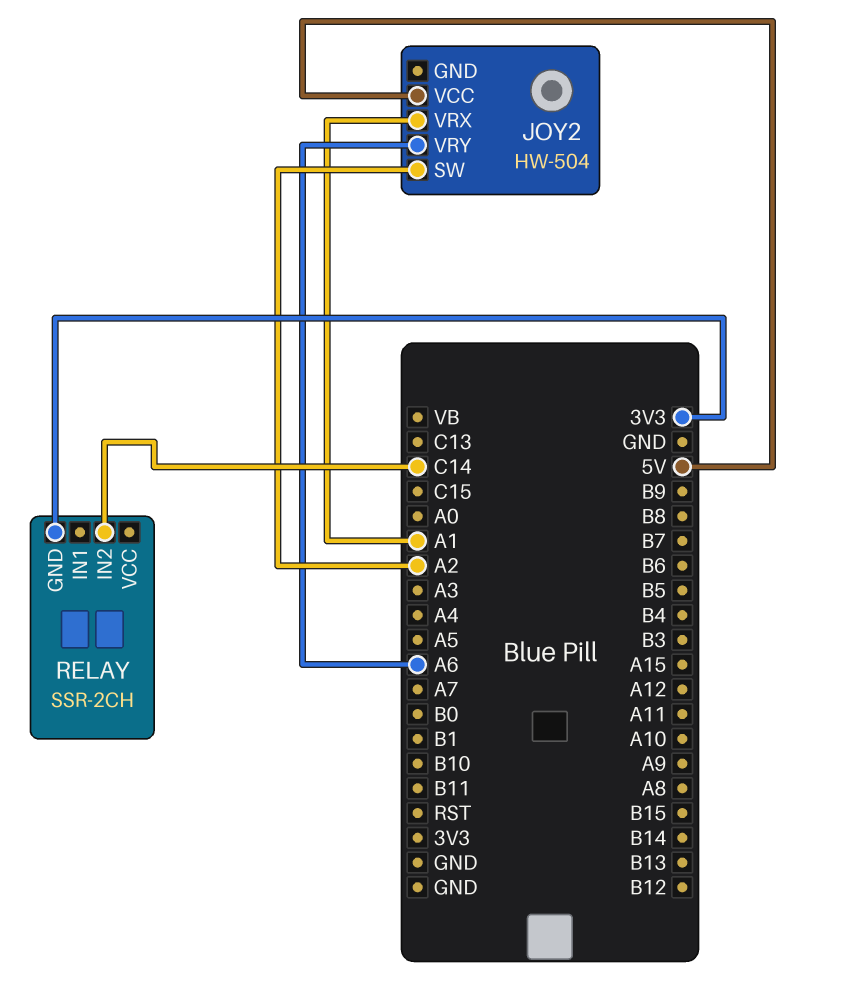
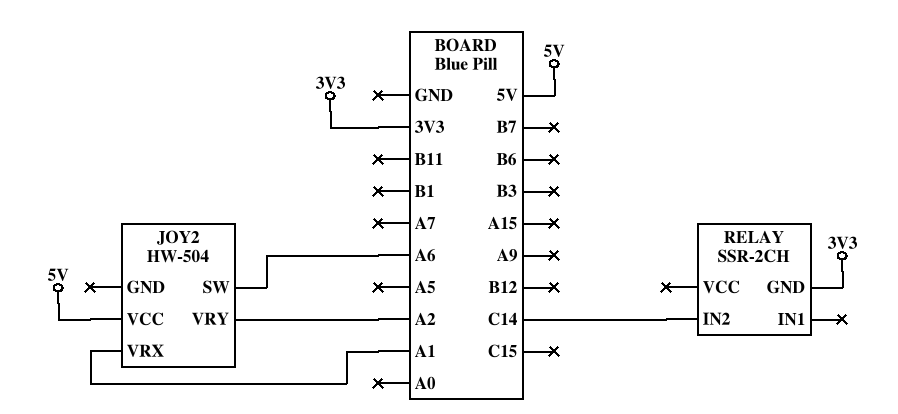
JOY2 pin SW: A2 -> A6
JOY2 pin VRY: A6 -> A2

